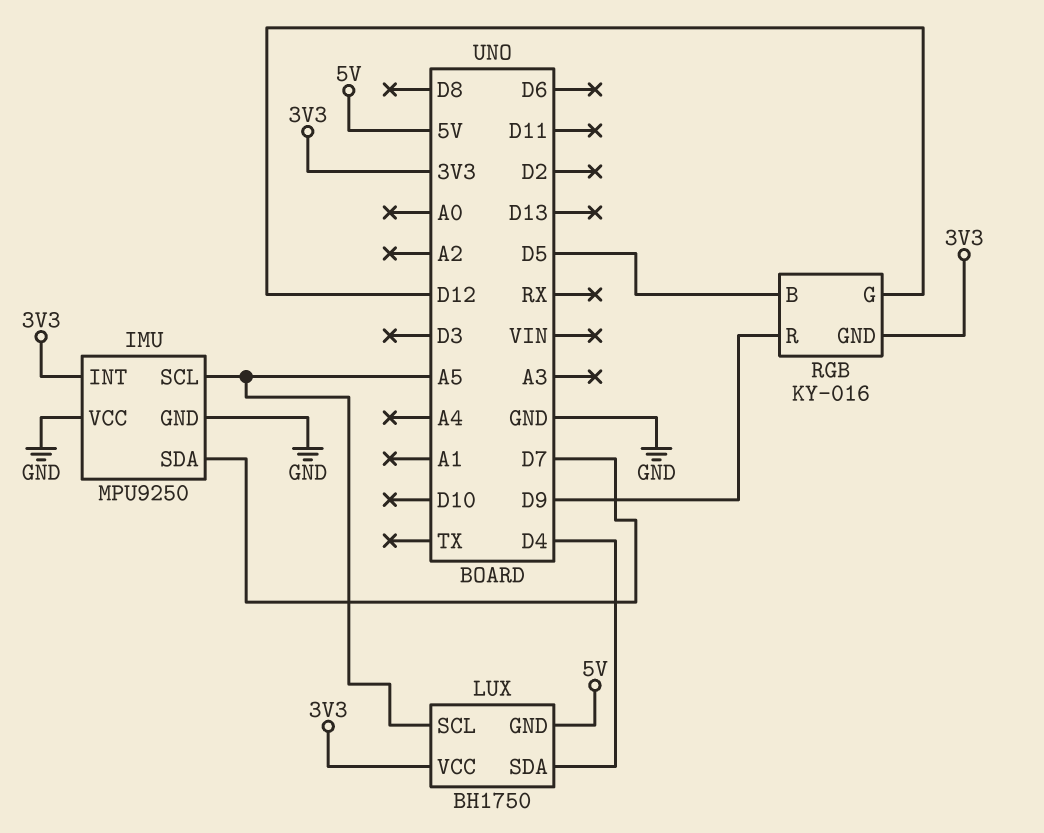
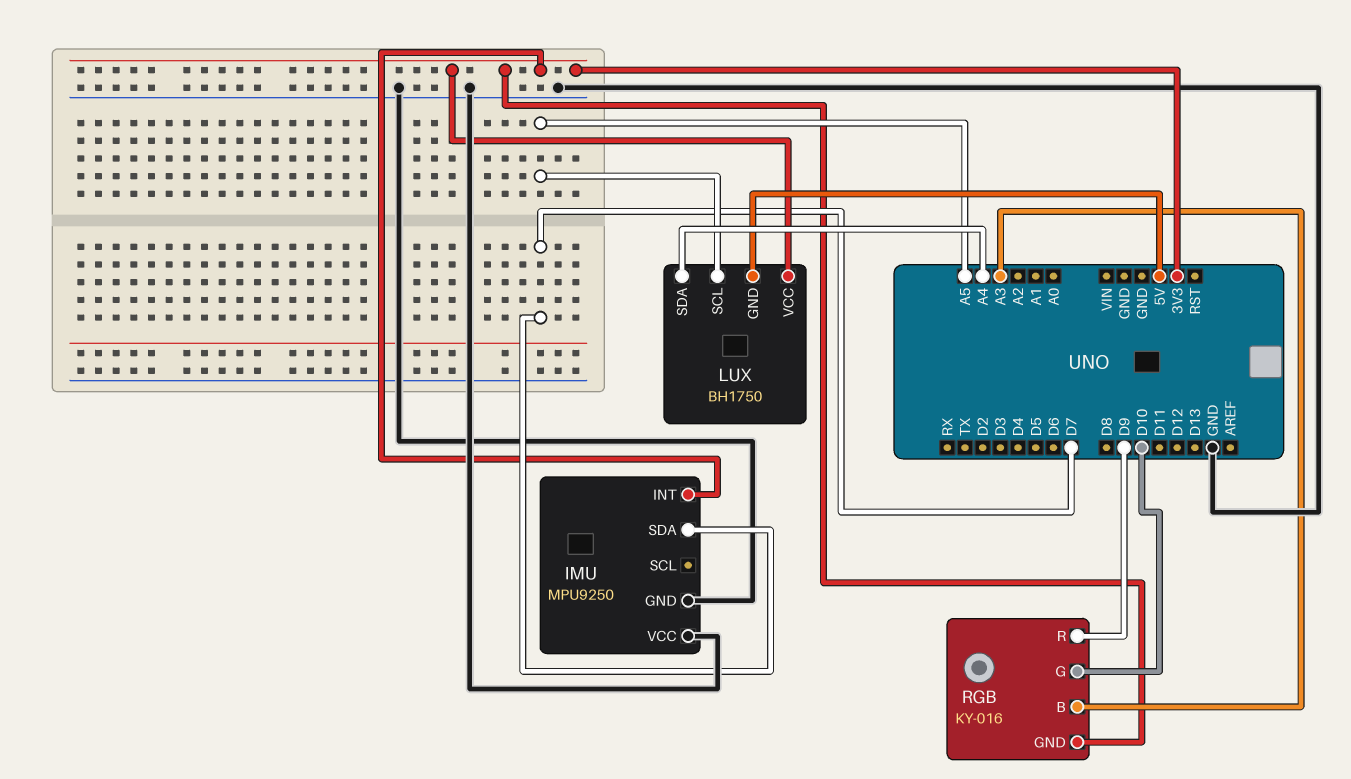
IMU pin SCL: A5 -> none
LUX pin SDA: D4 -> A4
RGB pin B: D5 -> A3
RGB pin G: D12 -> D10

